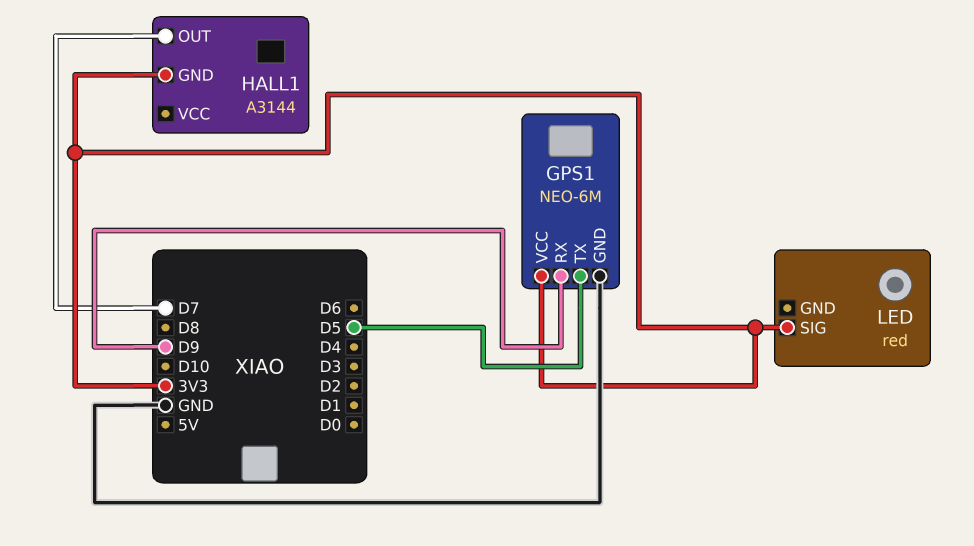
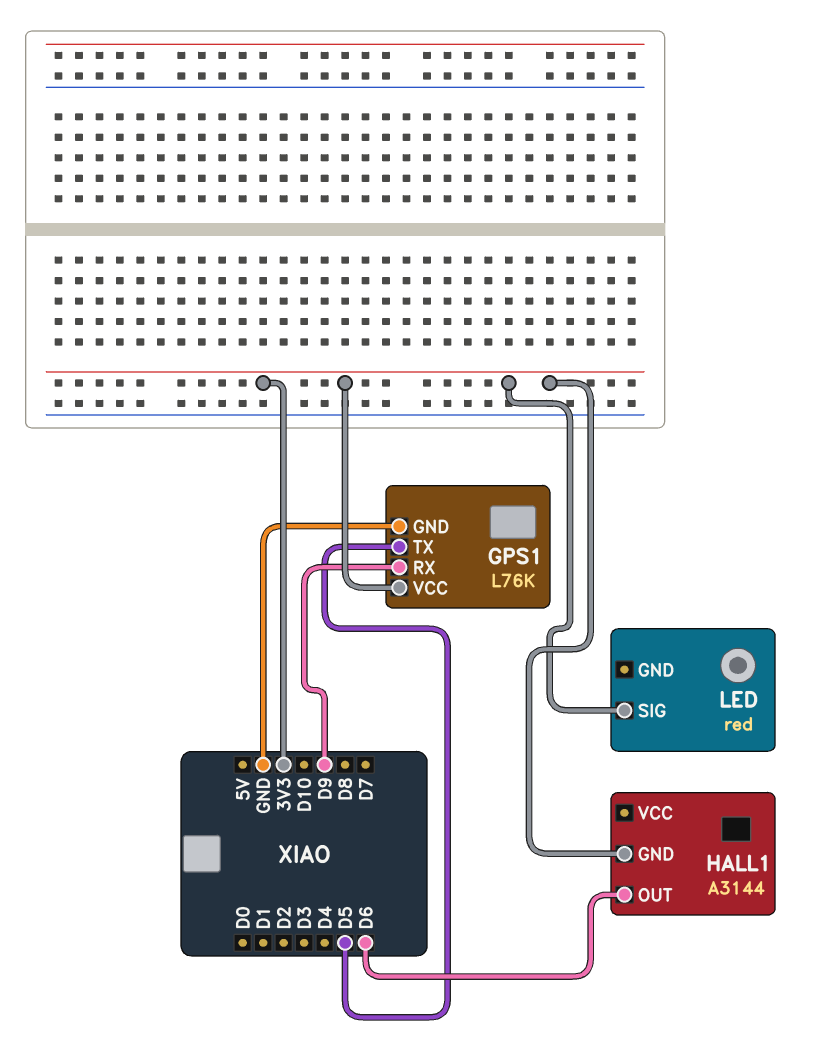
GPS1: NEO-6M -> L76K
HALL1 pin OUT: D7 -> D6

